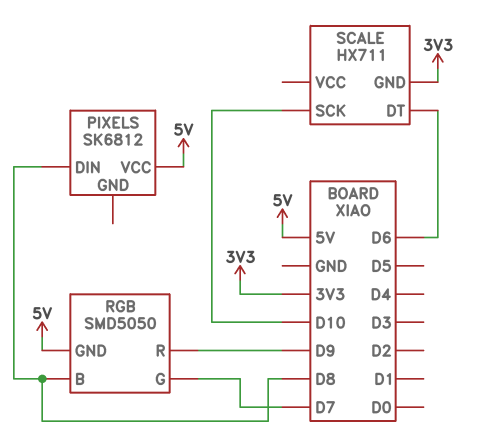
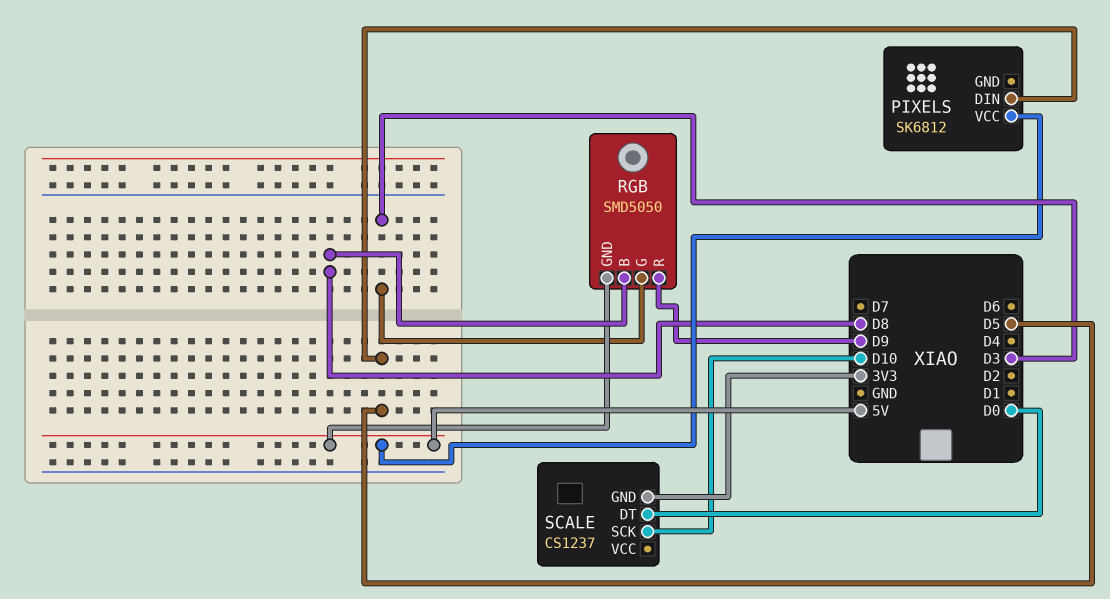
PIXELS pin DIN: D8 -> D5
RGB pin G: D7 -> D3
SCALE: HX711 -> CS1237
SCALE pin DT: D6 -> D0

